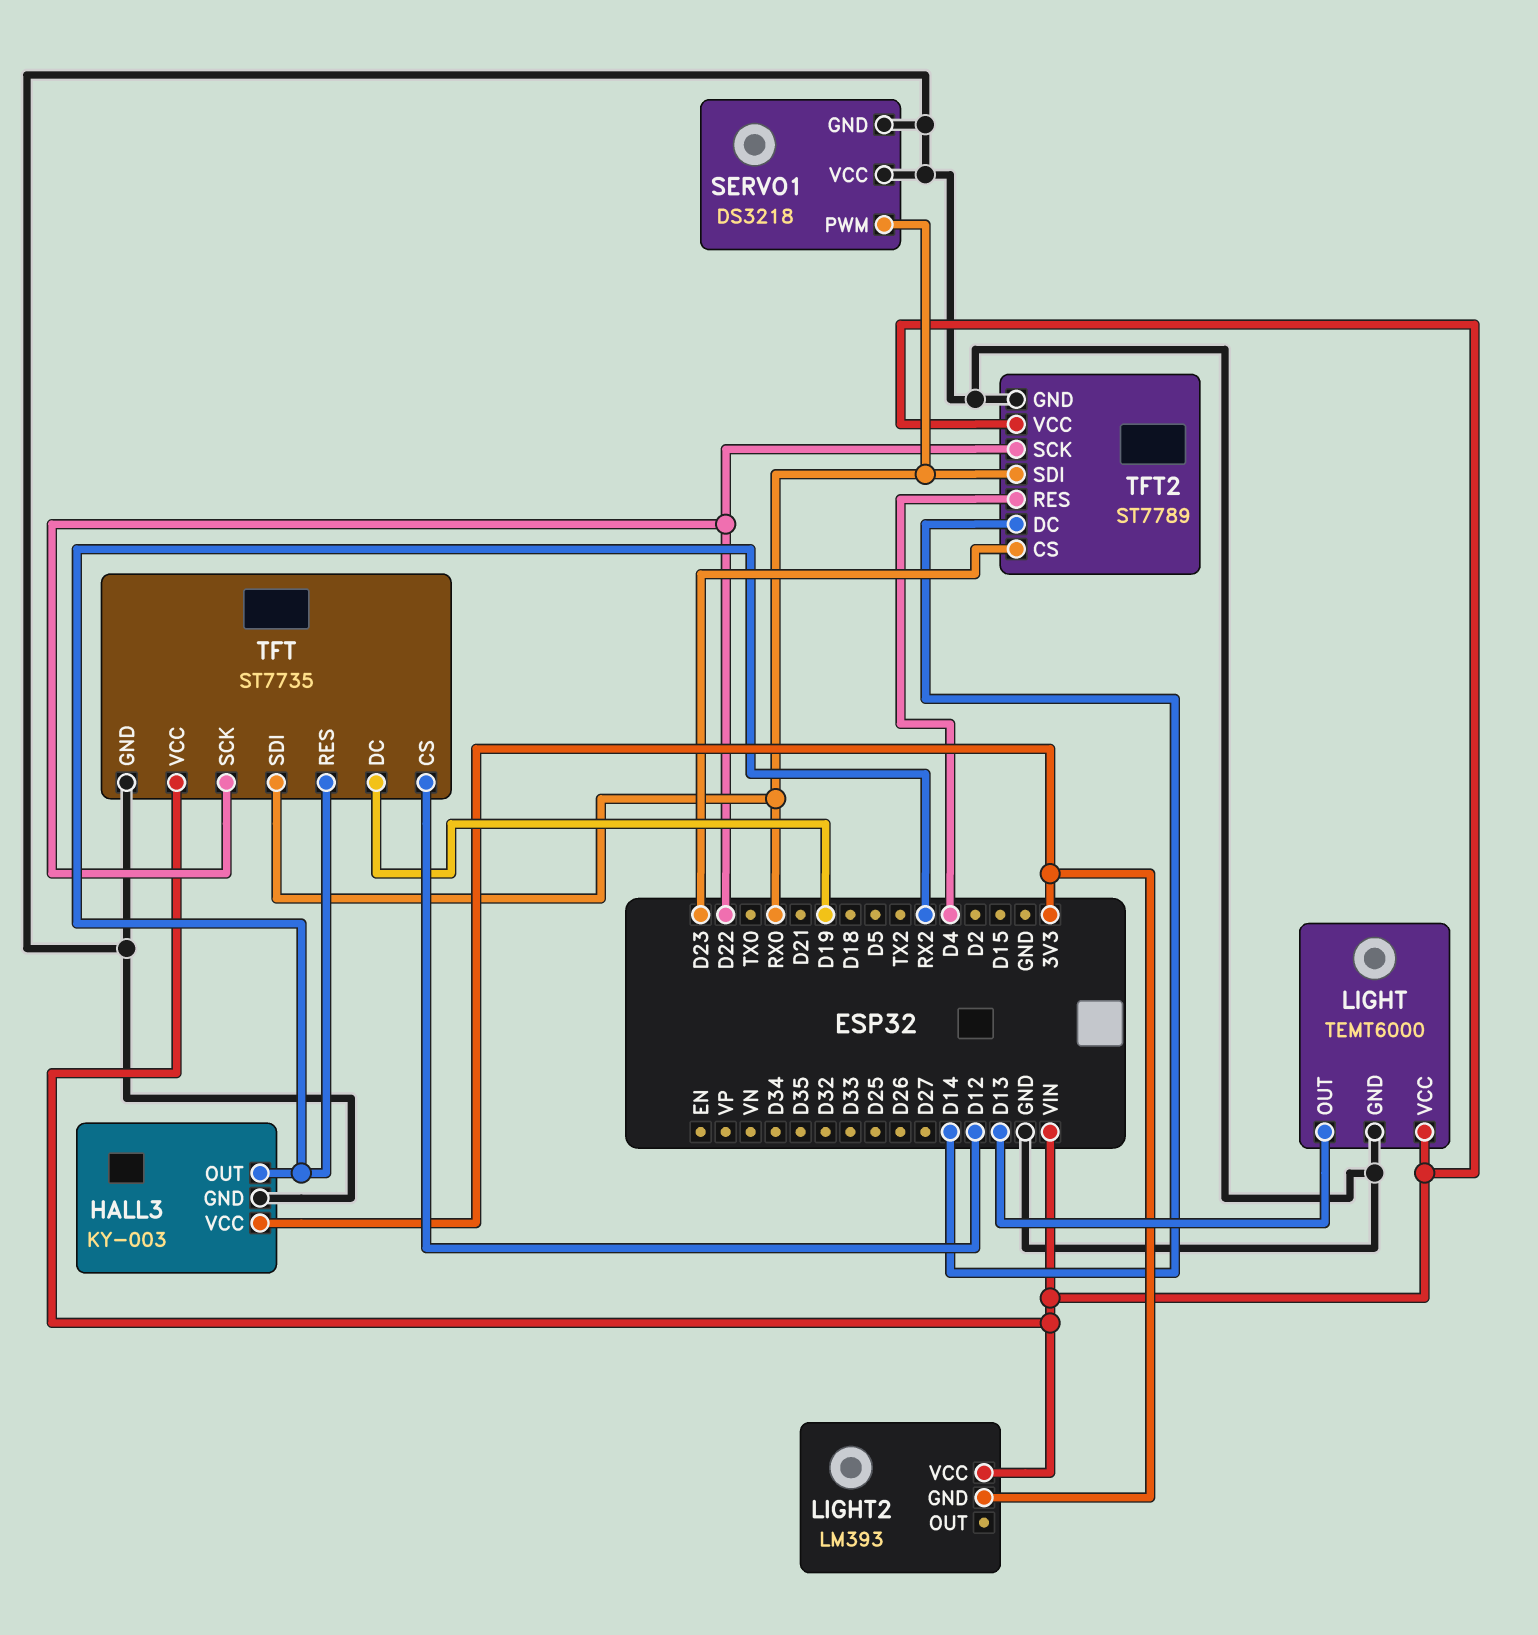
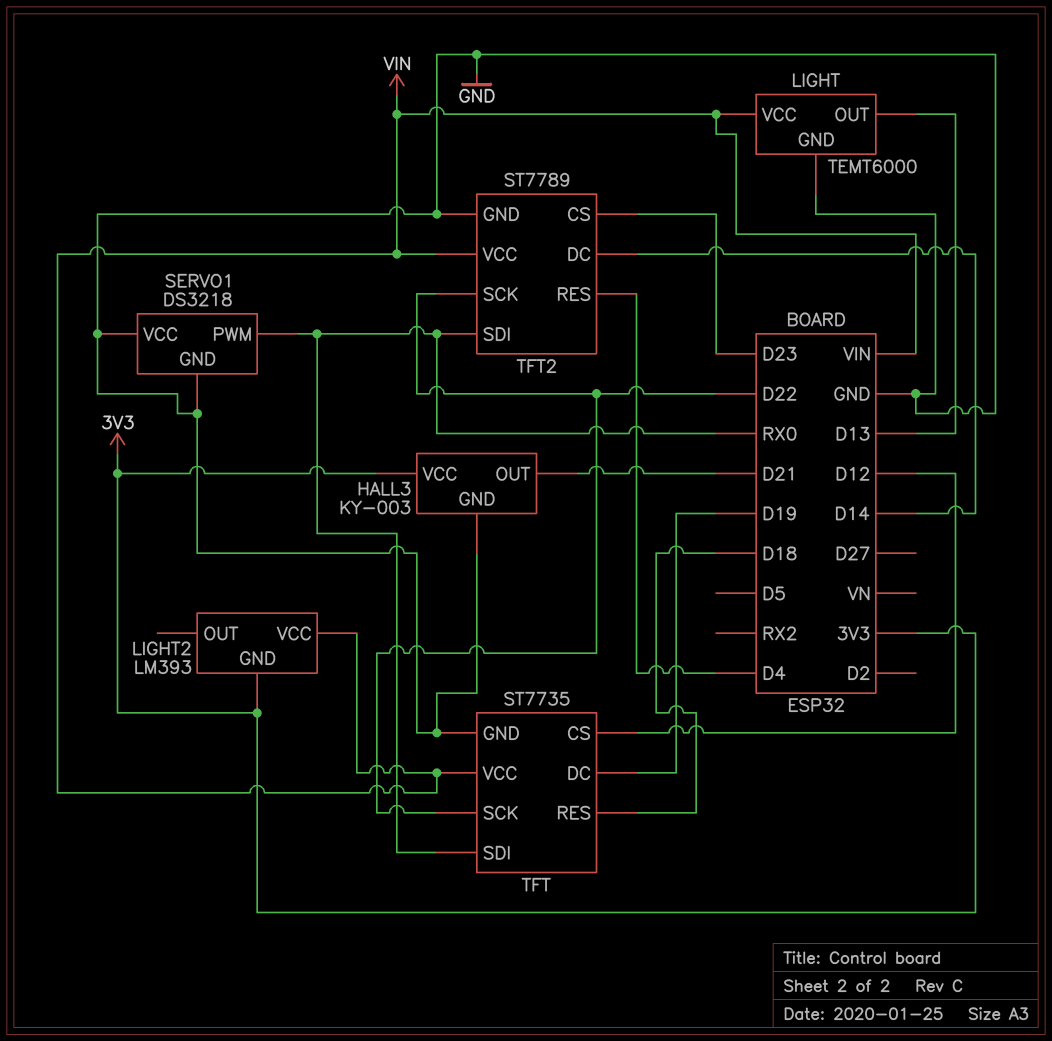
HALL3 pin OUT: RX2 -> D21
TFT pin RES: RX2 -> D18

